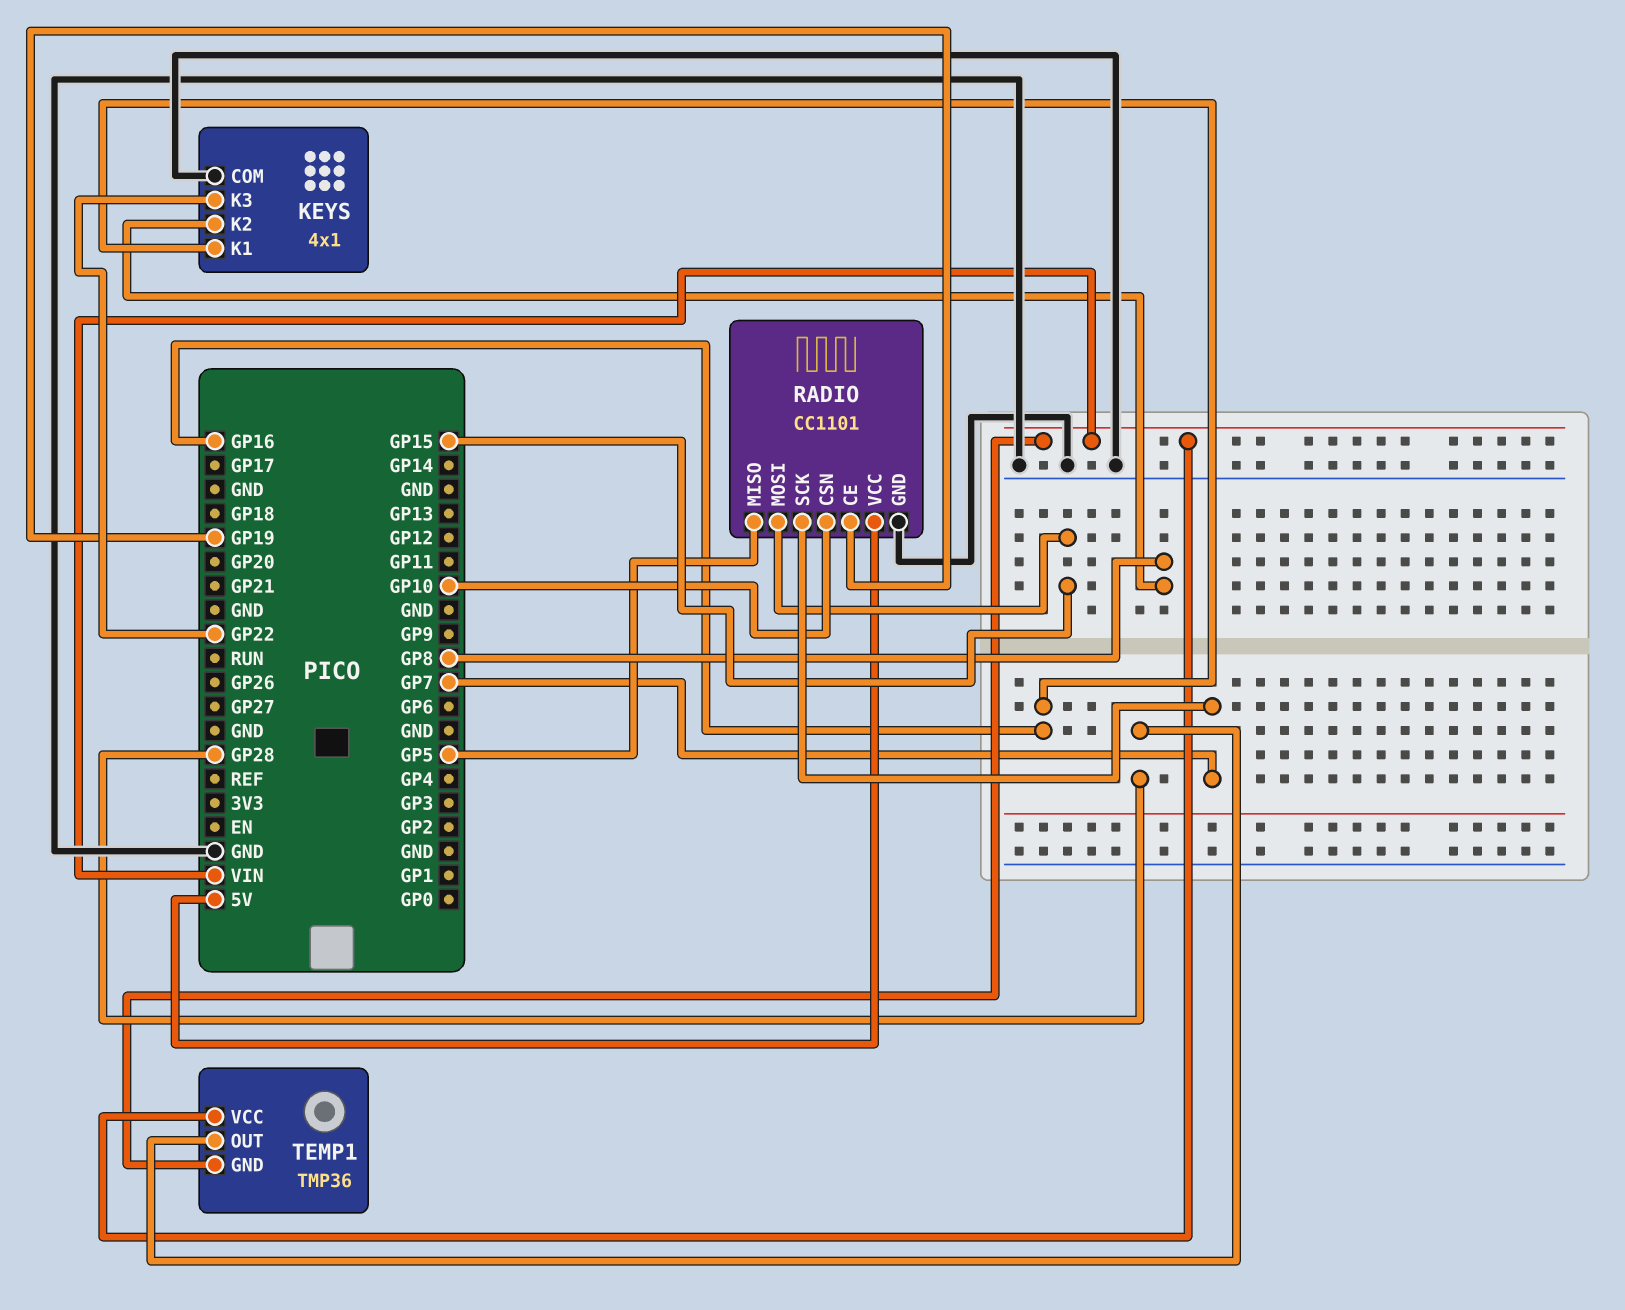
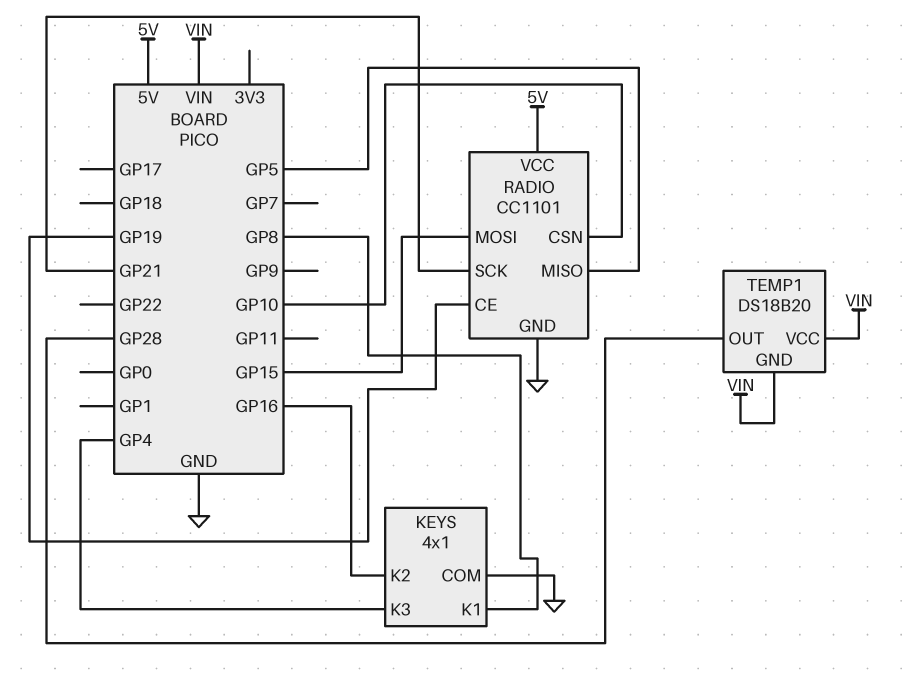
KEYS pin K1: GP16 -> GP8
KEYS pin K2: GP8 -> GP16
KEYS pin K3: GP22 -> GP4
RADIO pin SCK: GP7 -> GP21
TEMP1: TMP36 -> DS18B20

